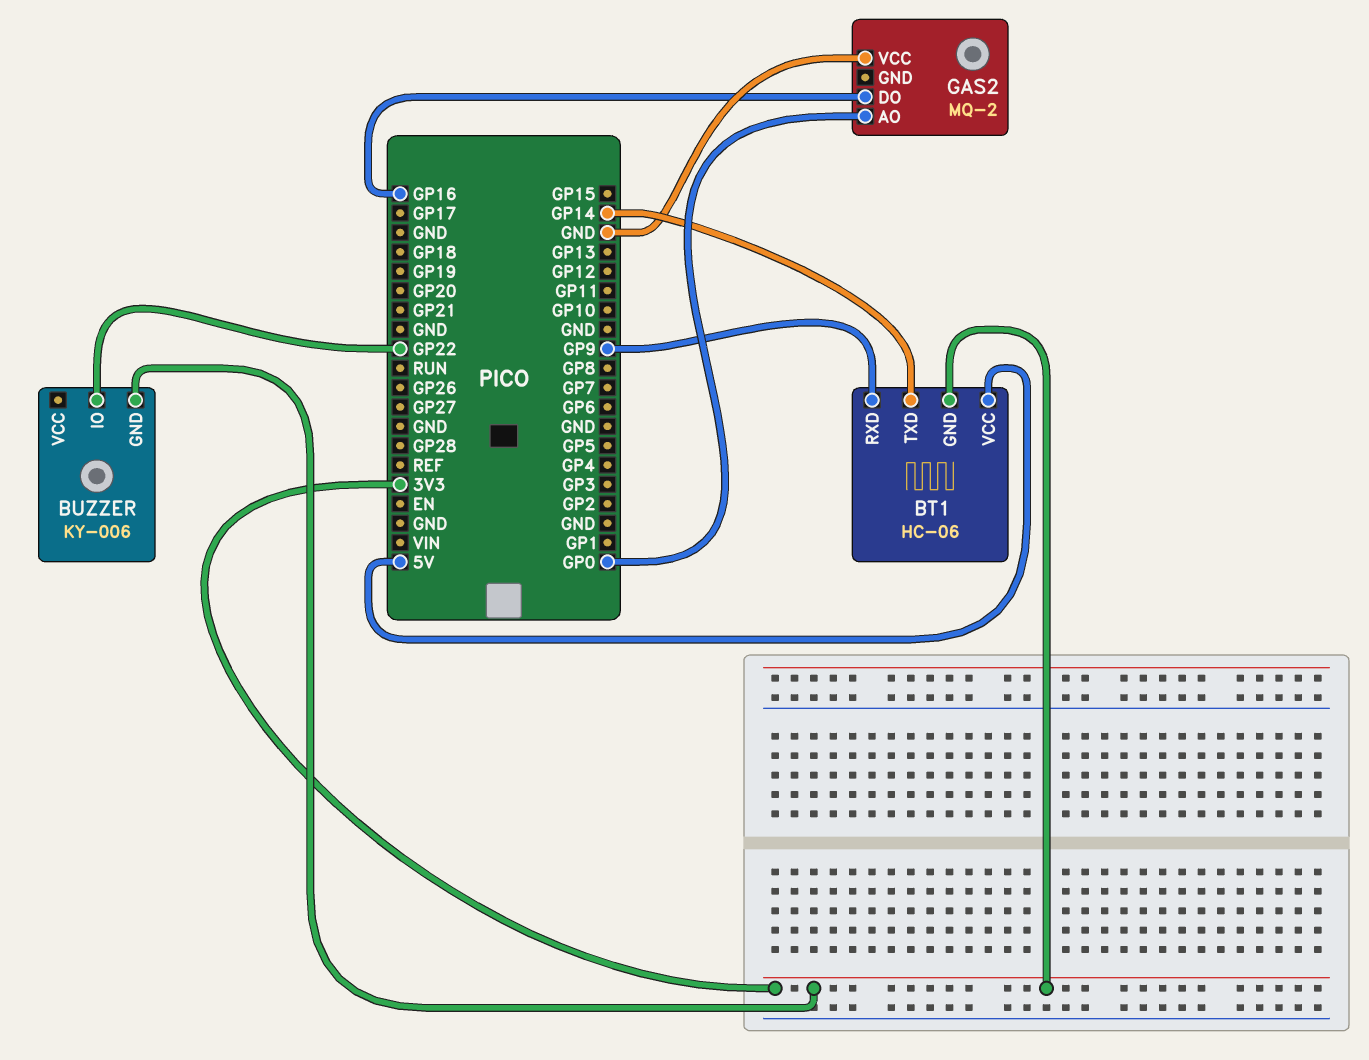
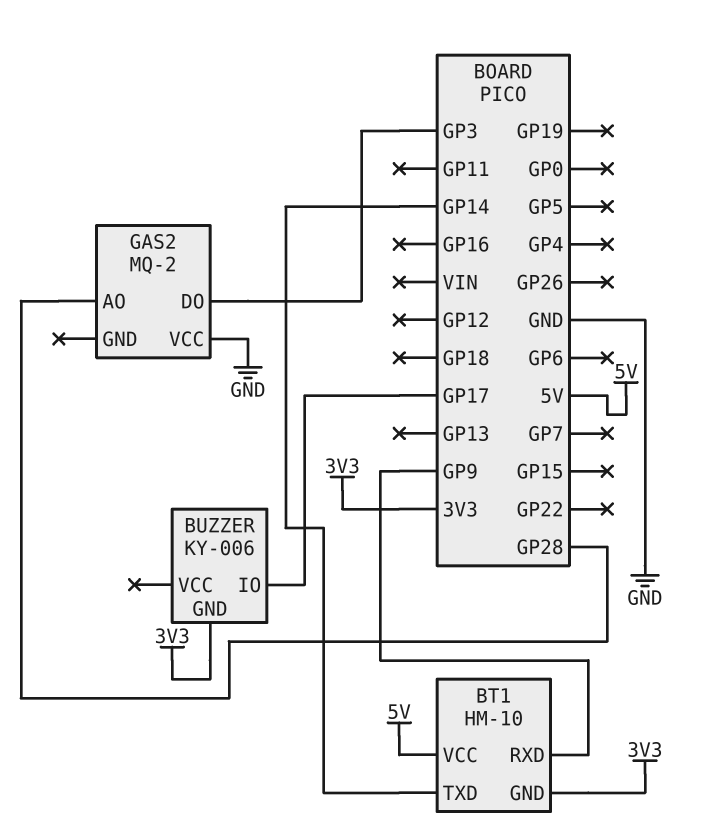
BT1: HC-06 -> HM-10
BUZZER pin IO: GP22 -> GP17
GAS2 pin AO: GP0 -> GP28
GAS2 pin DO: GP16 -> GP3

